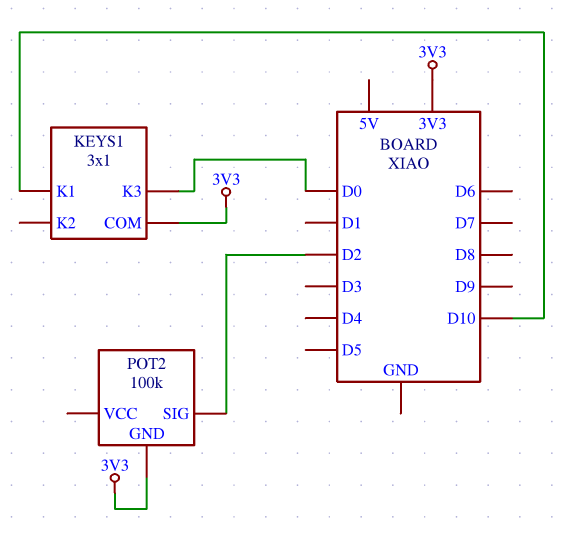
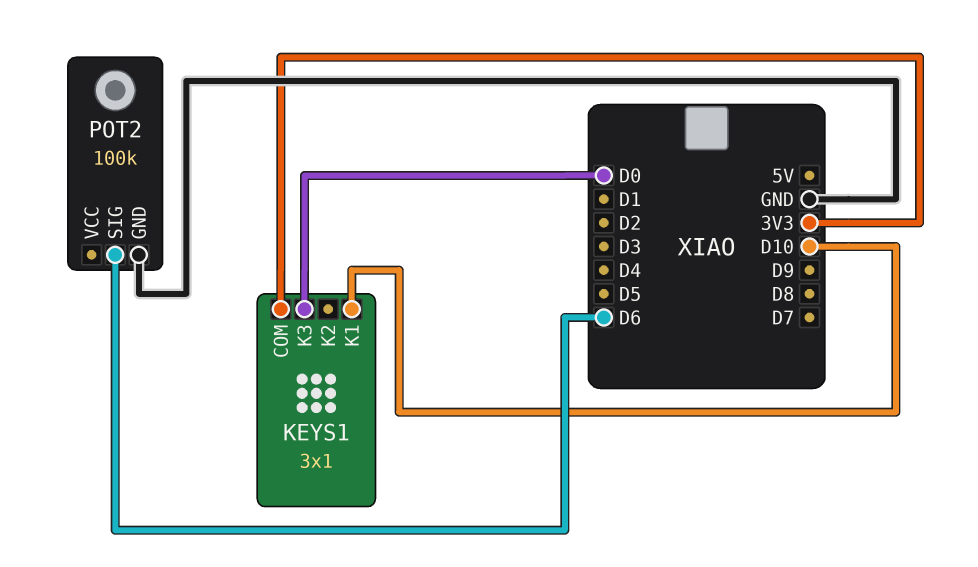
POT2 pin GND: 3V3 -> GND
POT2 pin SIG: D2 -> D6

